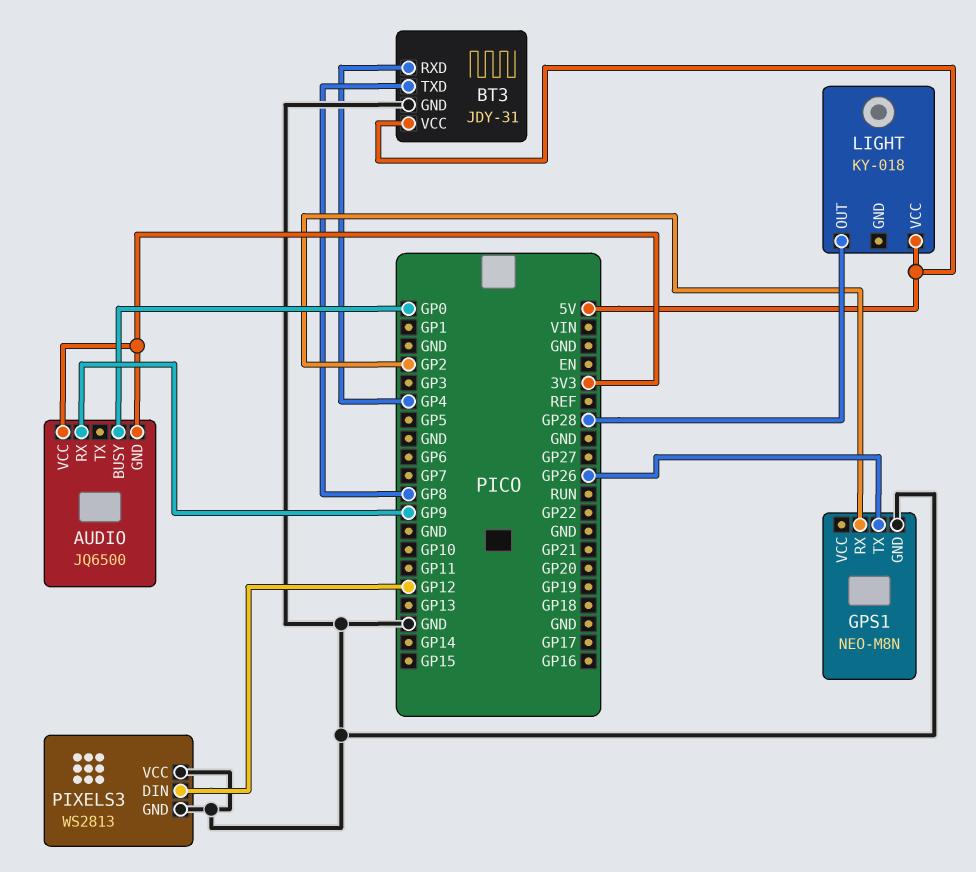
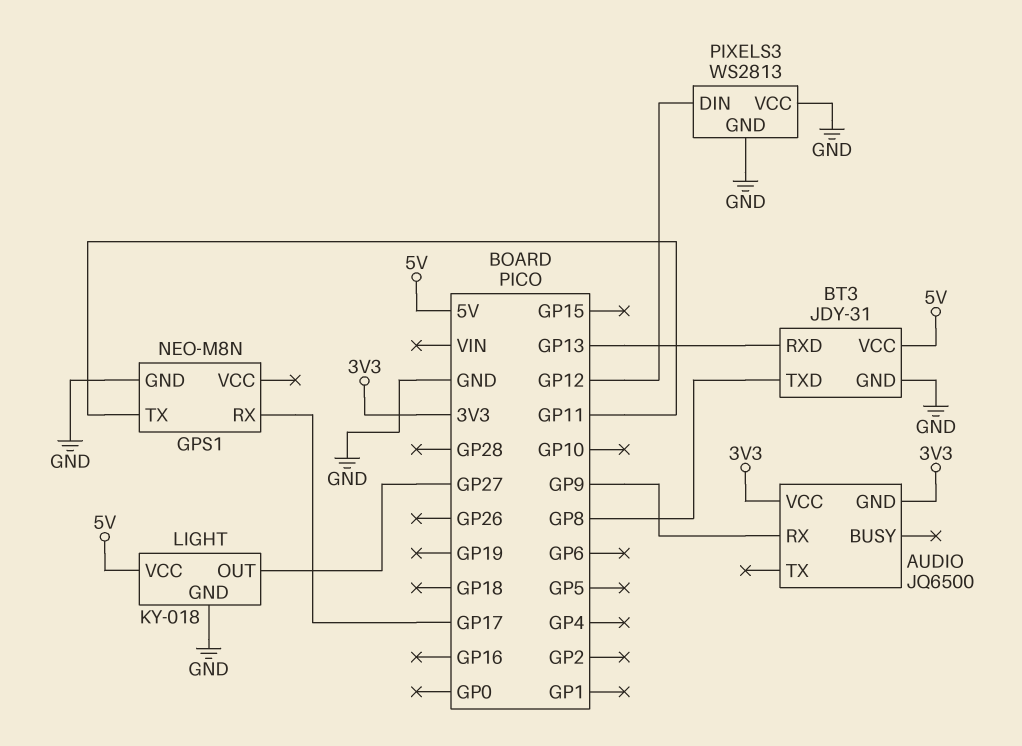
AUDIO pin BUSY: GP0 -> none
BT3 pin RXD: GP4 -> GP13
GPS1 pin RX: GP2 -> GP17
GPS1 pin TX: GP26 -> GP11
LIGHT pin GND: none -> GND
LIGHT pin OUT: GP28 -> GP27

